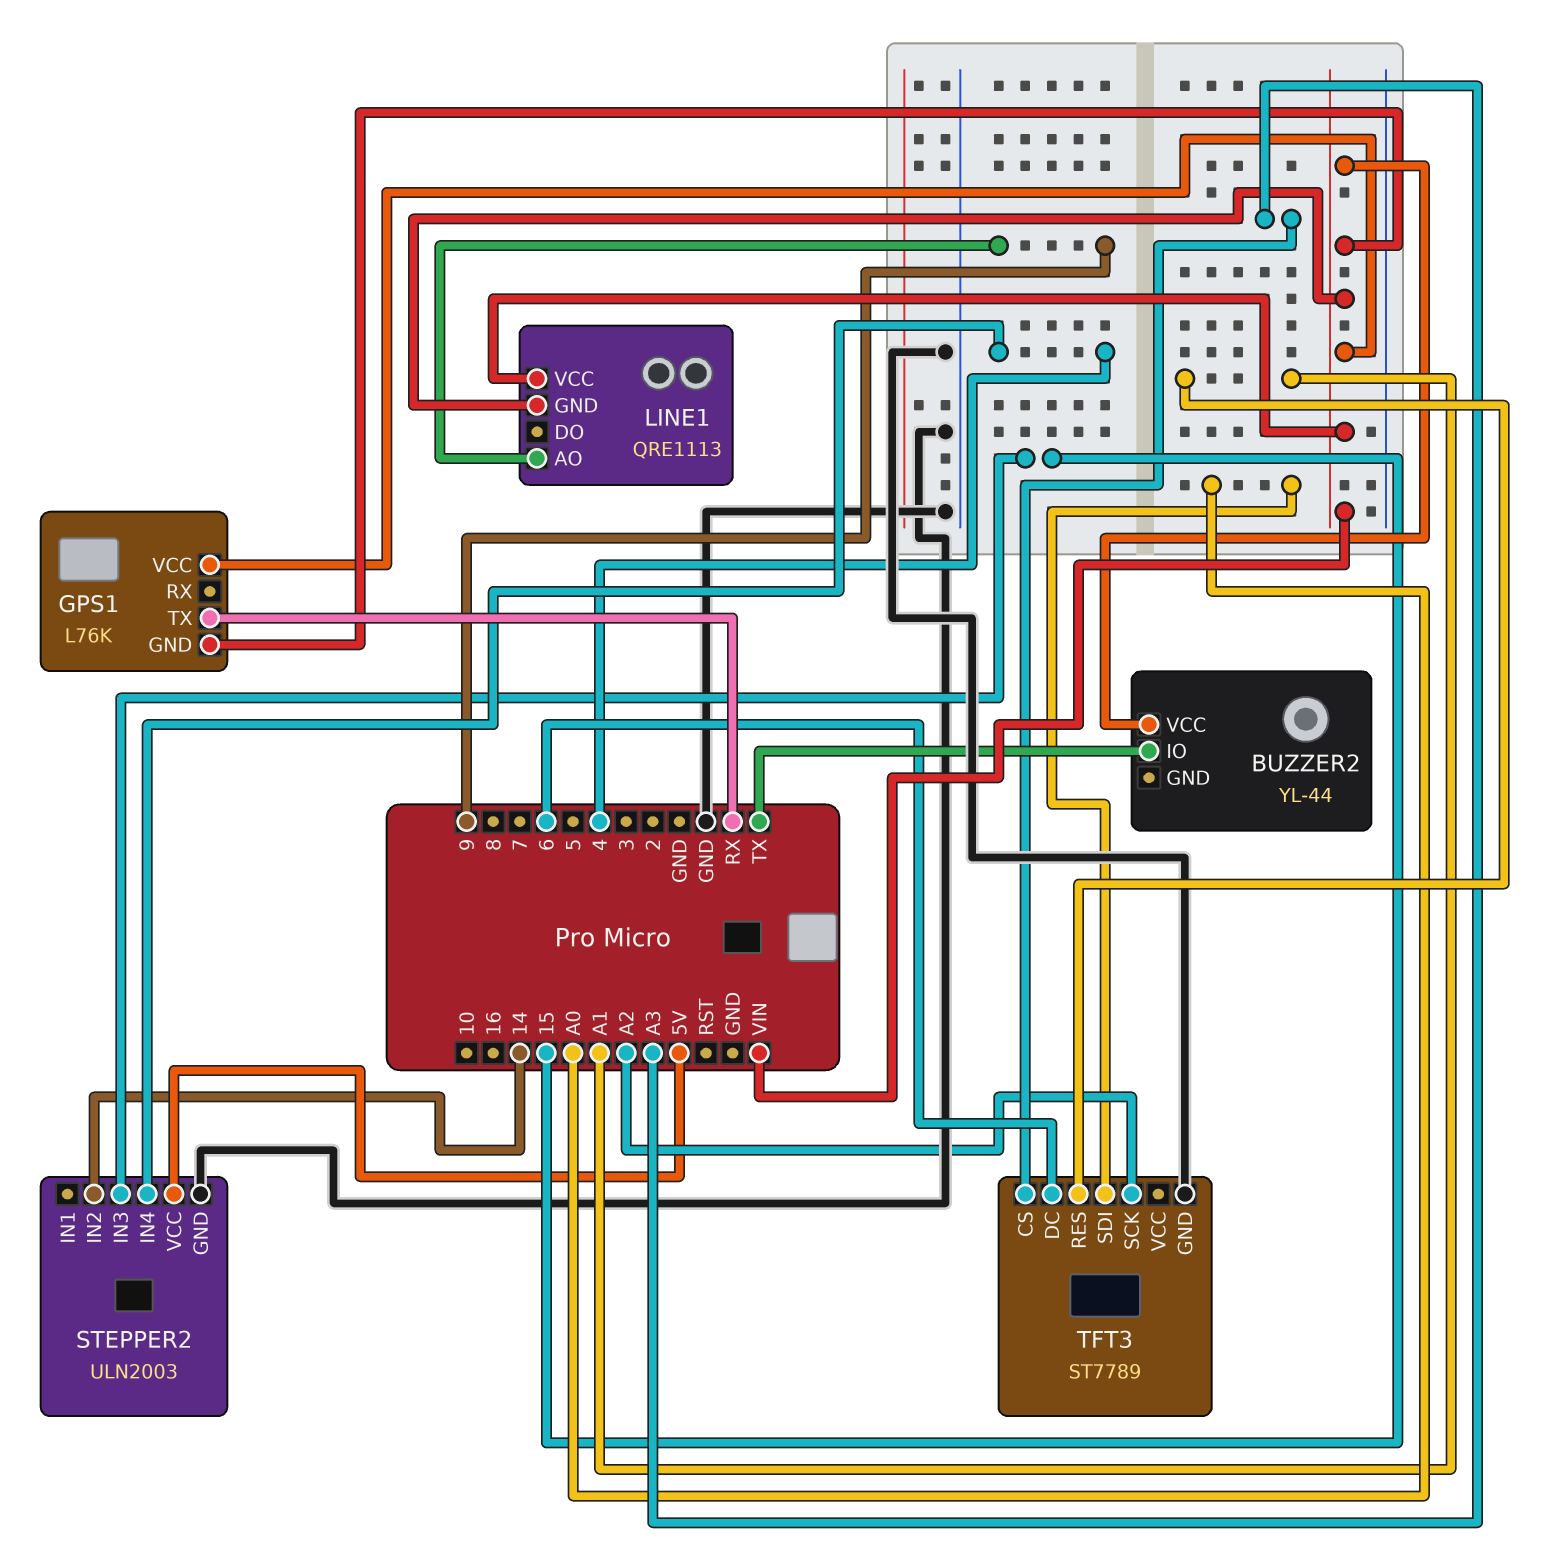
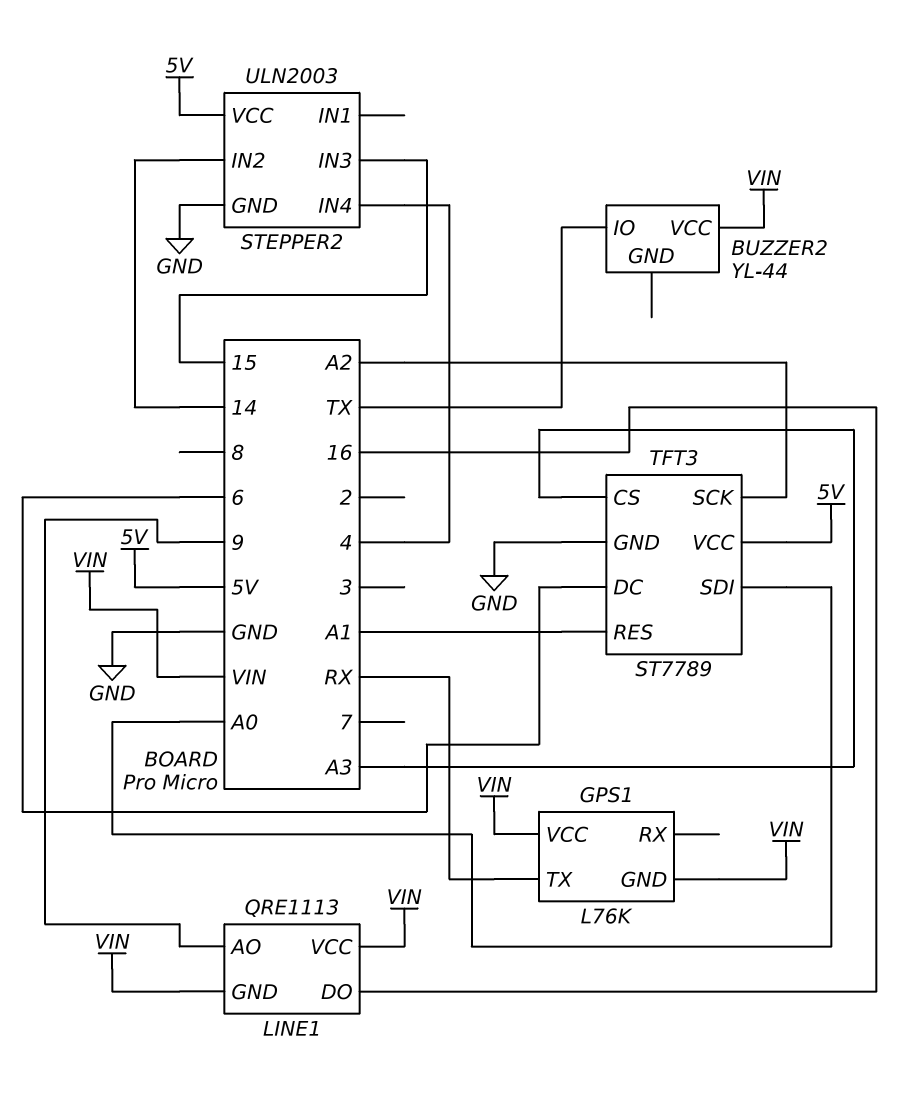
LINE1 pin DO: none -> 16
TFT3 pin VCC: none -> 5V

